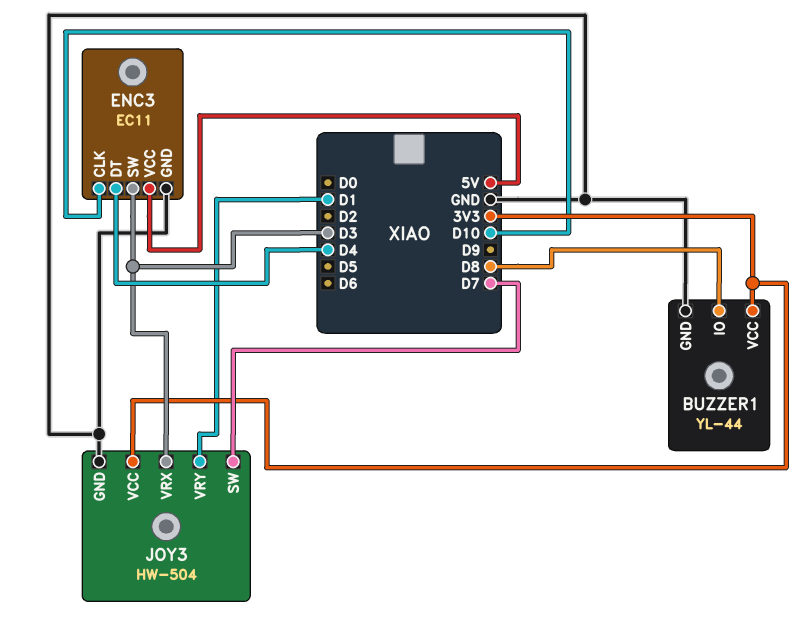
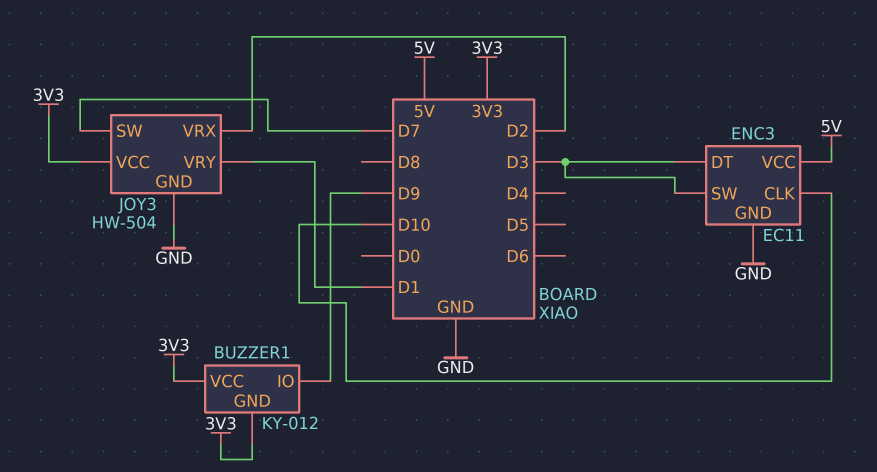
BUZZER1: YL-44 -> KY-012
BUZZER1 pin GND: GND -> 3V3
BUZZER1 pin IO: D8 -> D9
ENC3 pin DT: D4 -> D3
JOY3 pin VRX: D3 -> D2

